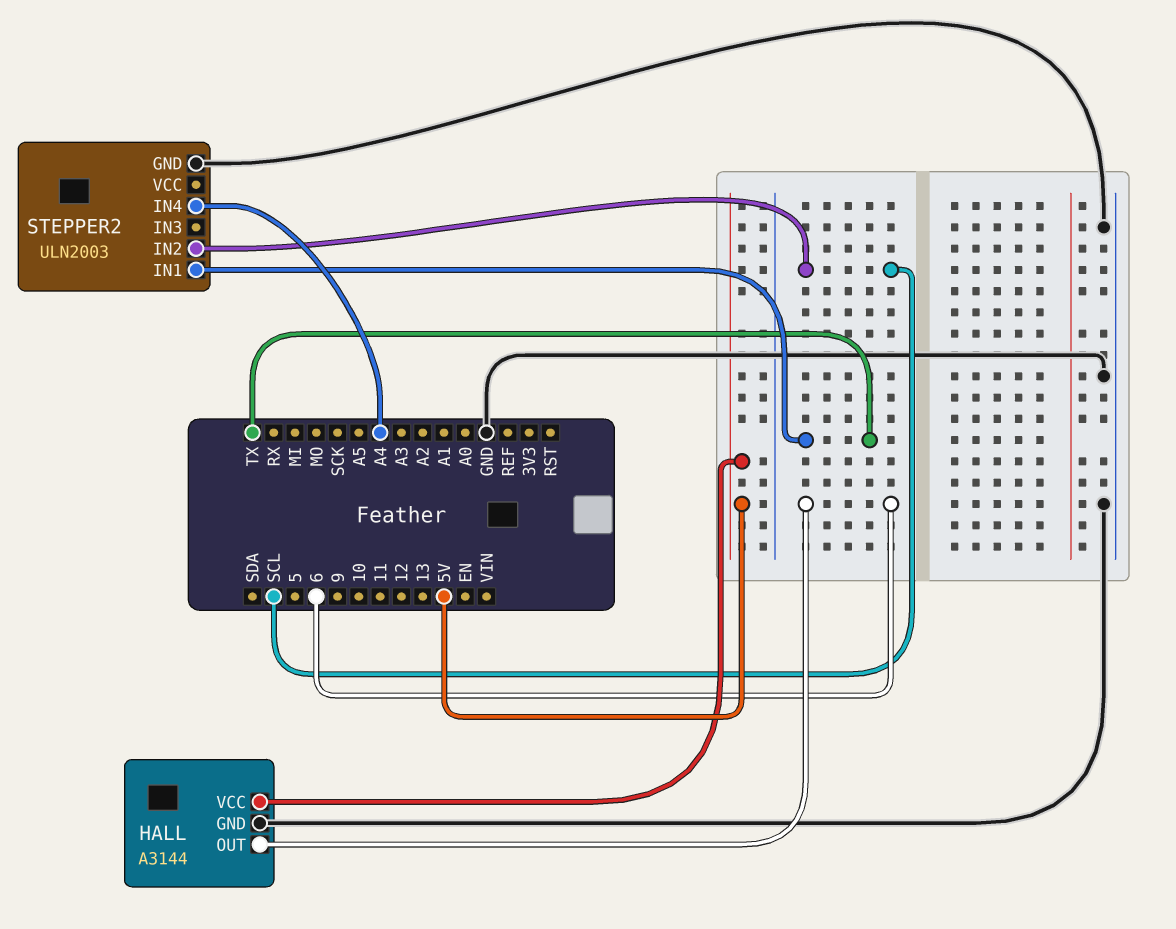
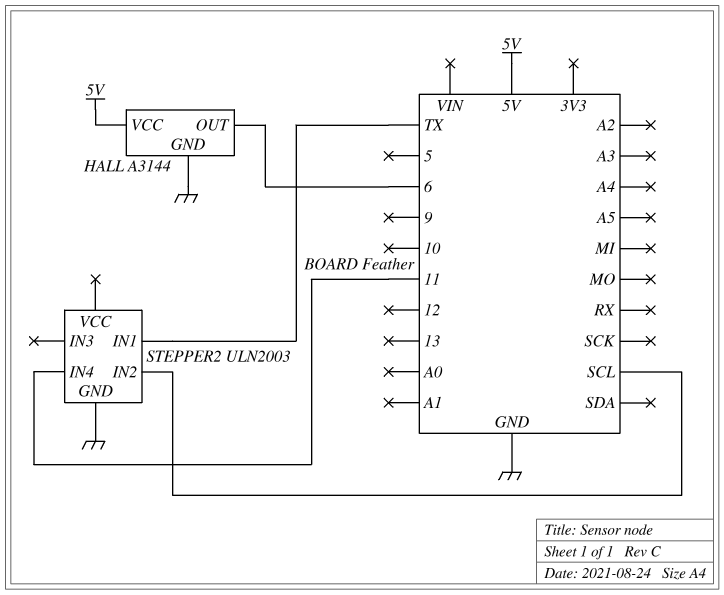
STEPPER2 pin IN4: A4 -> 11

